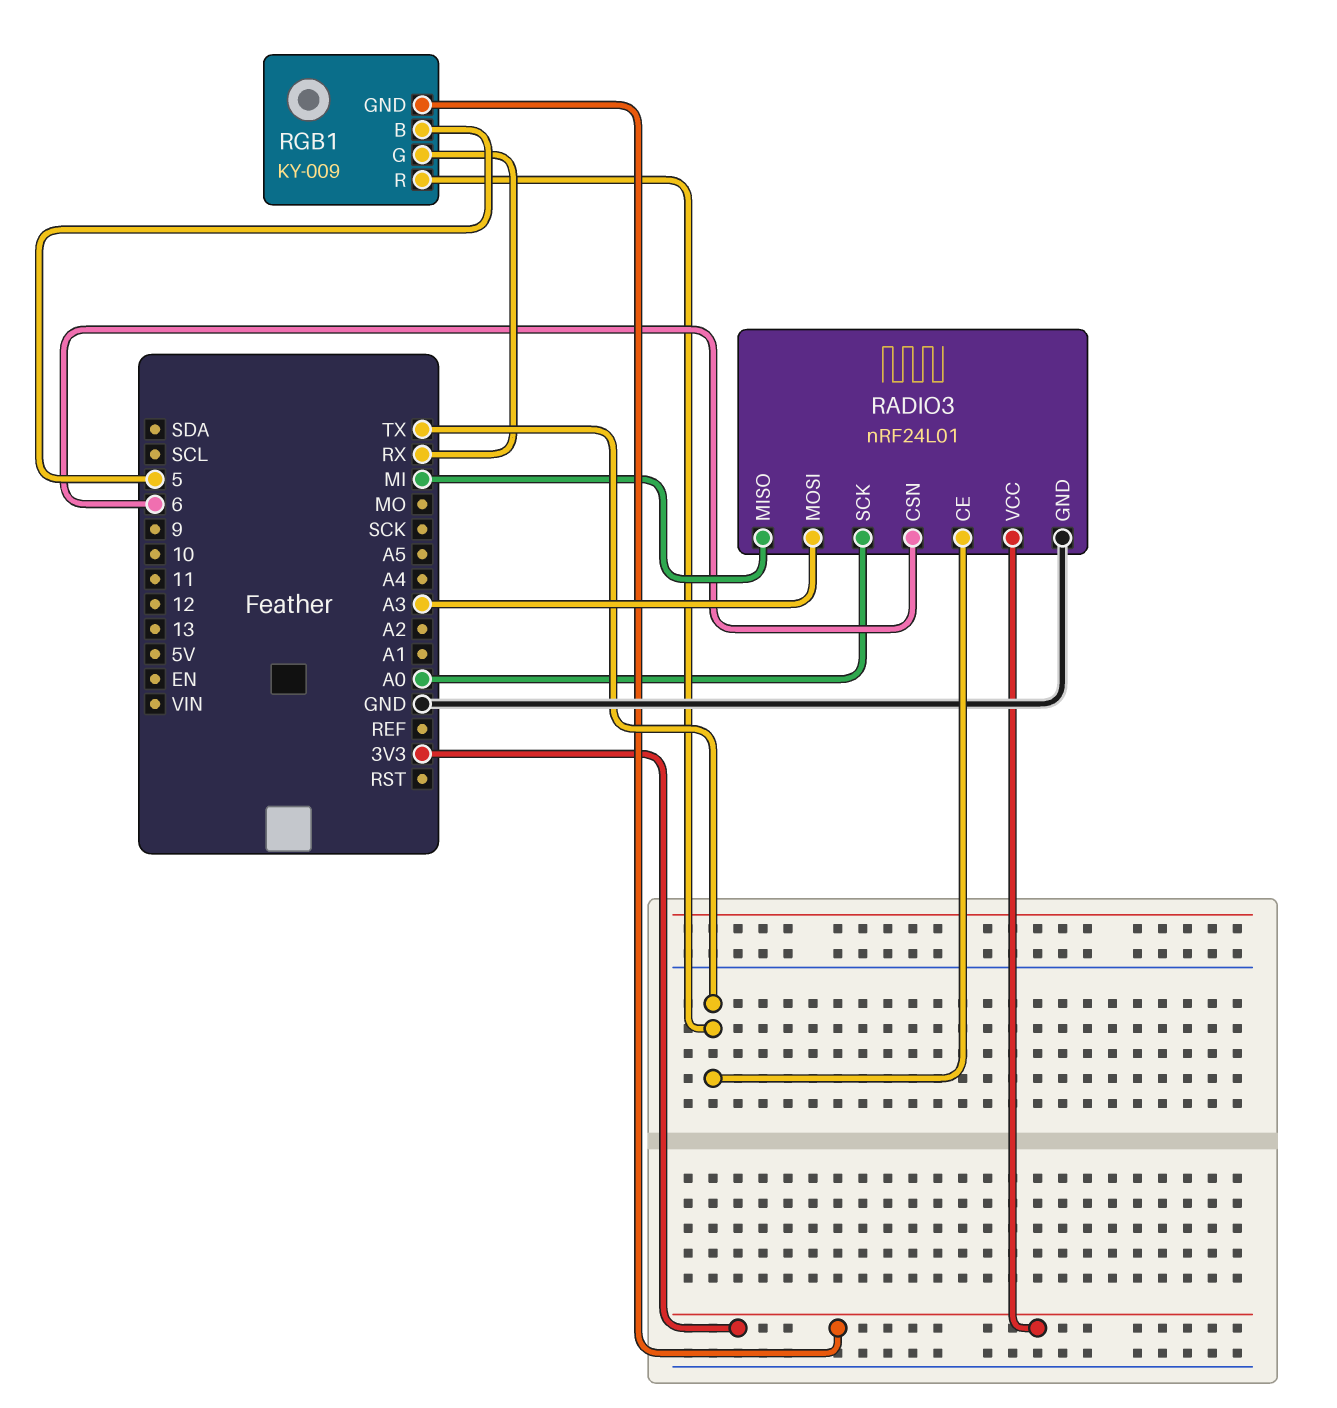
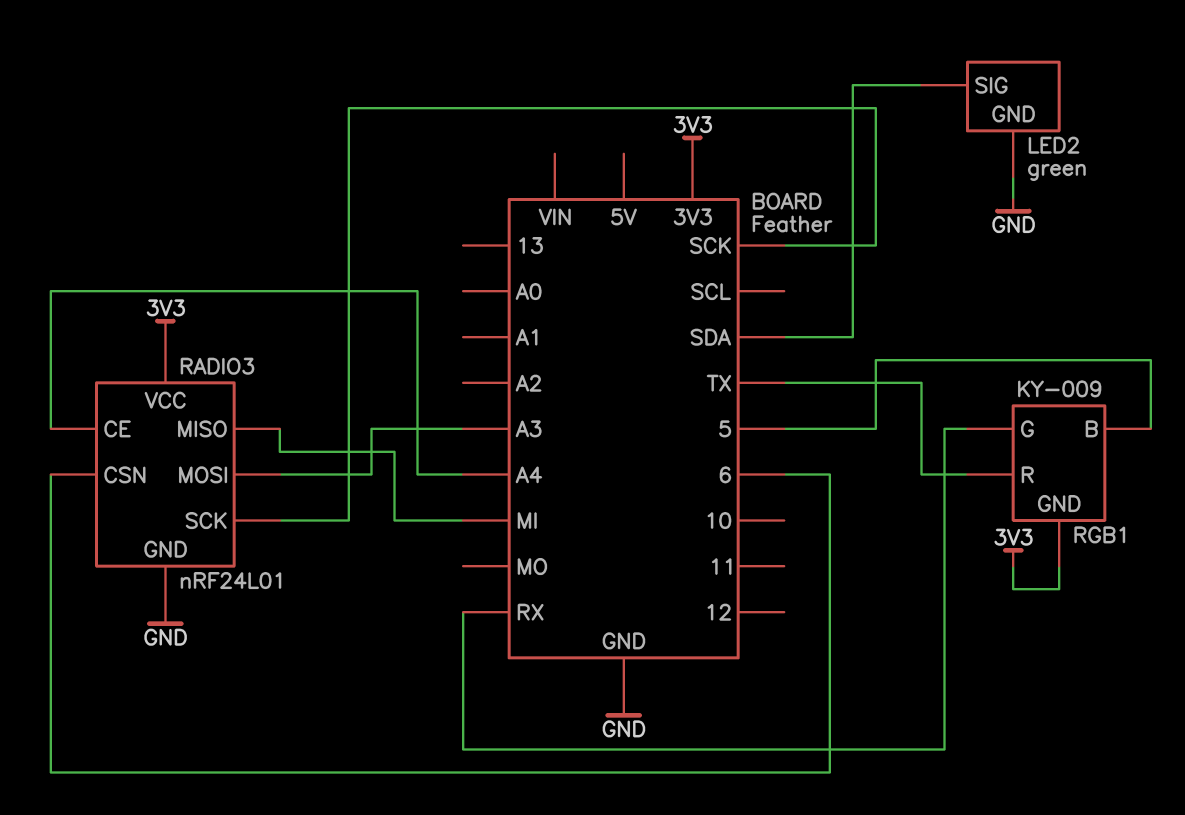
LED2: none -> green
LED2 pin GND: none -> GND
LED2 pin SIG: none -> SDA
RADIO3 pin CE: TX -> A4
RADIO3 pin SCK: A0 -> SCK

